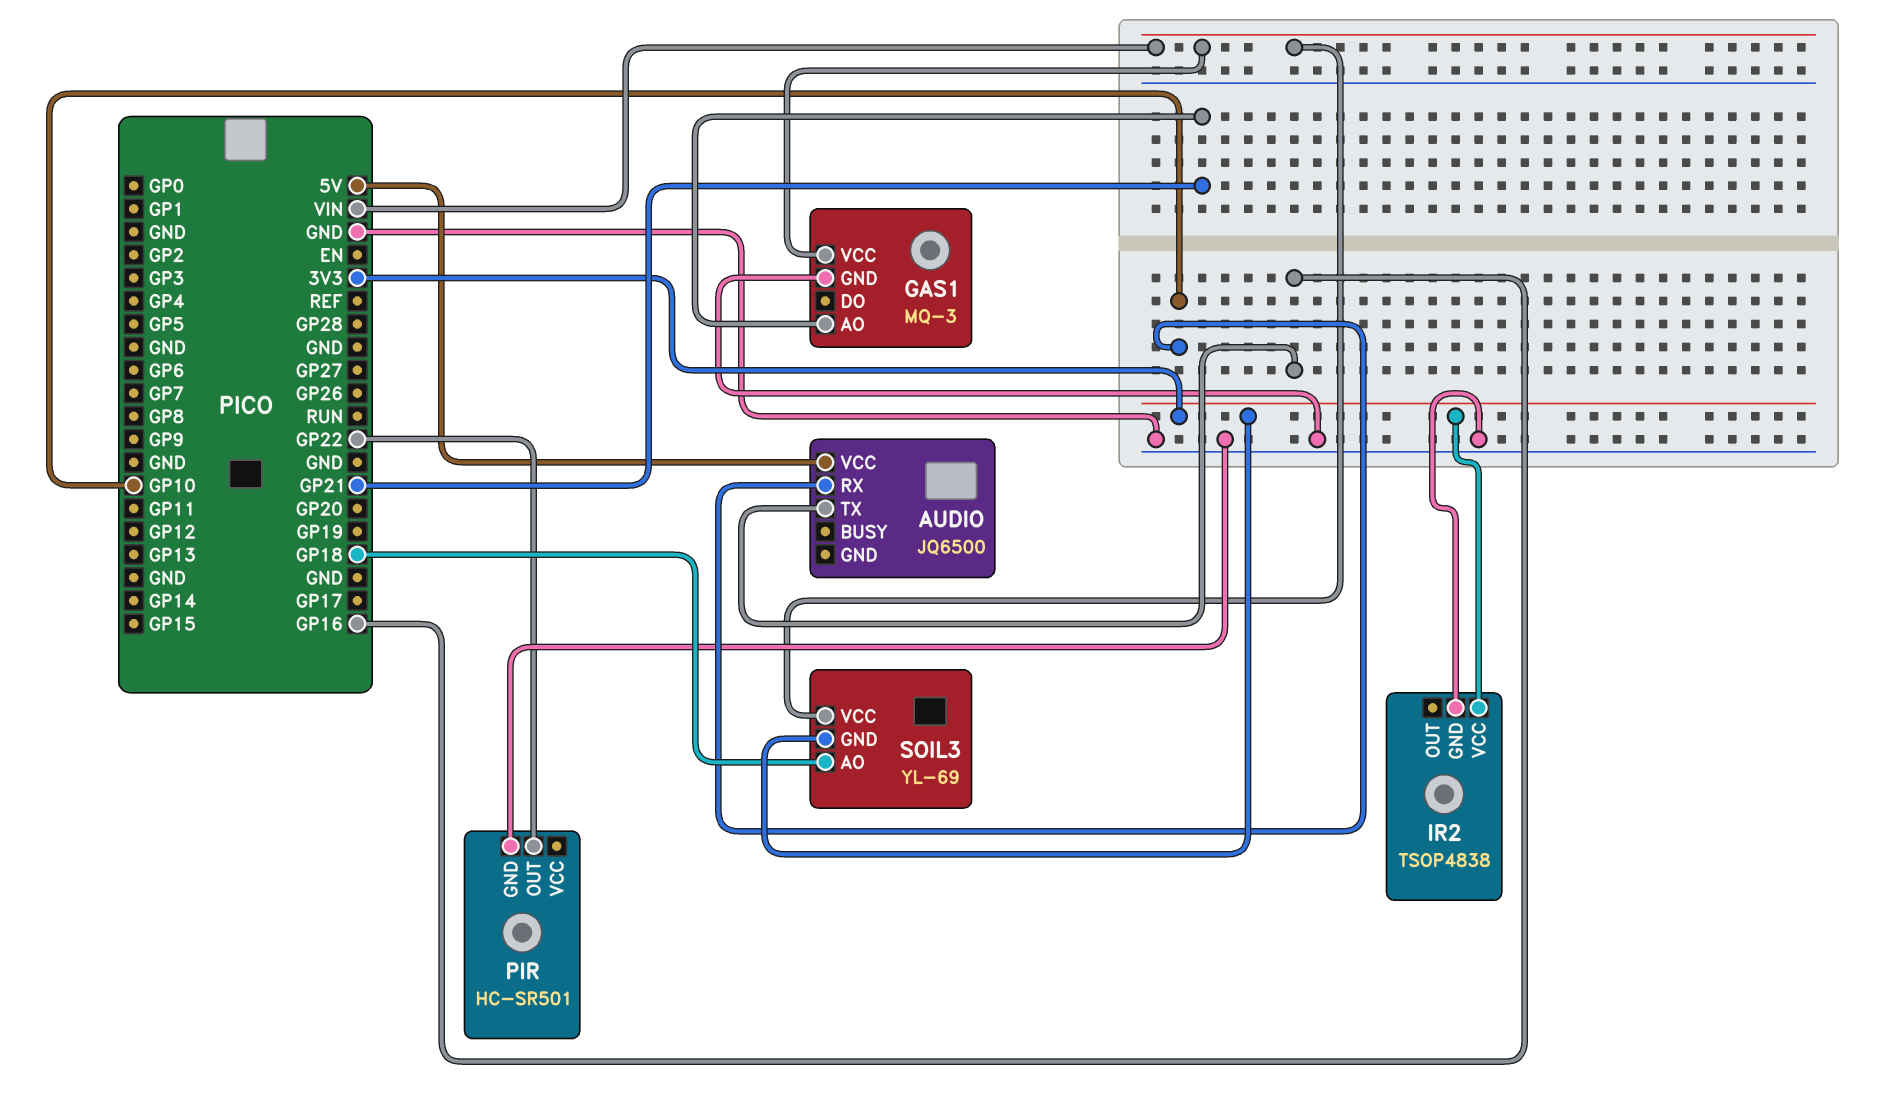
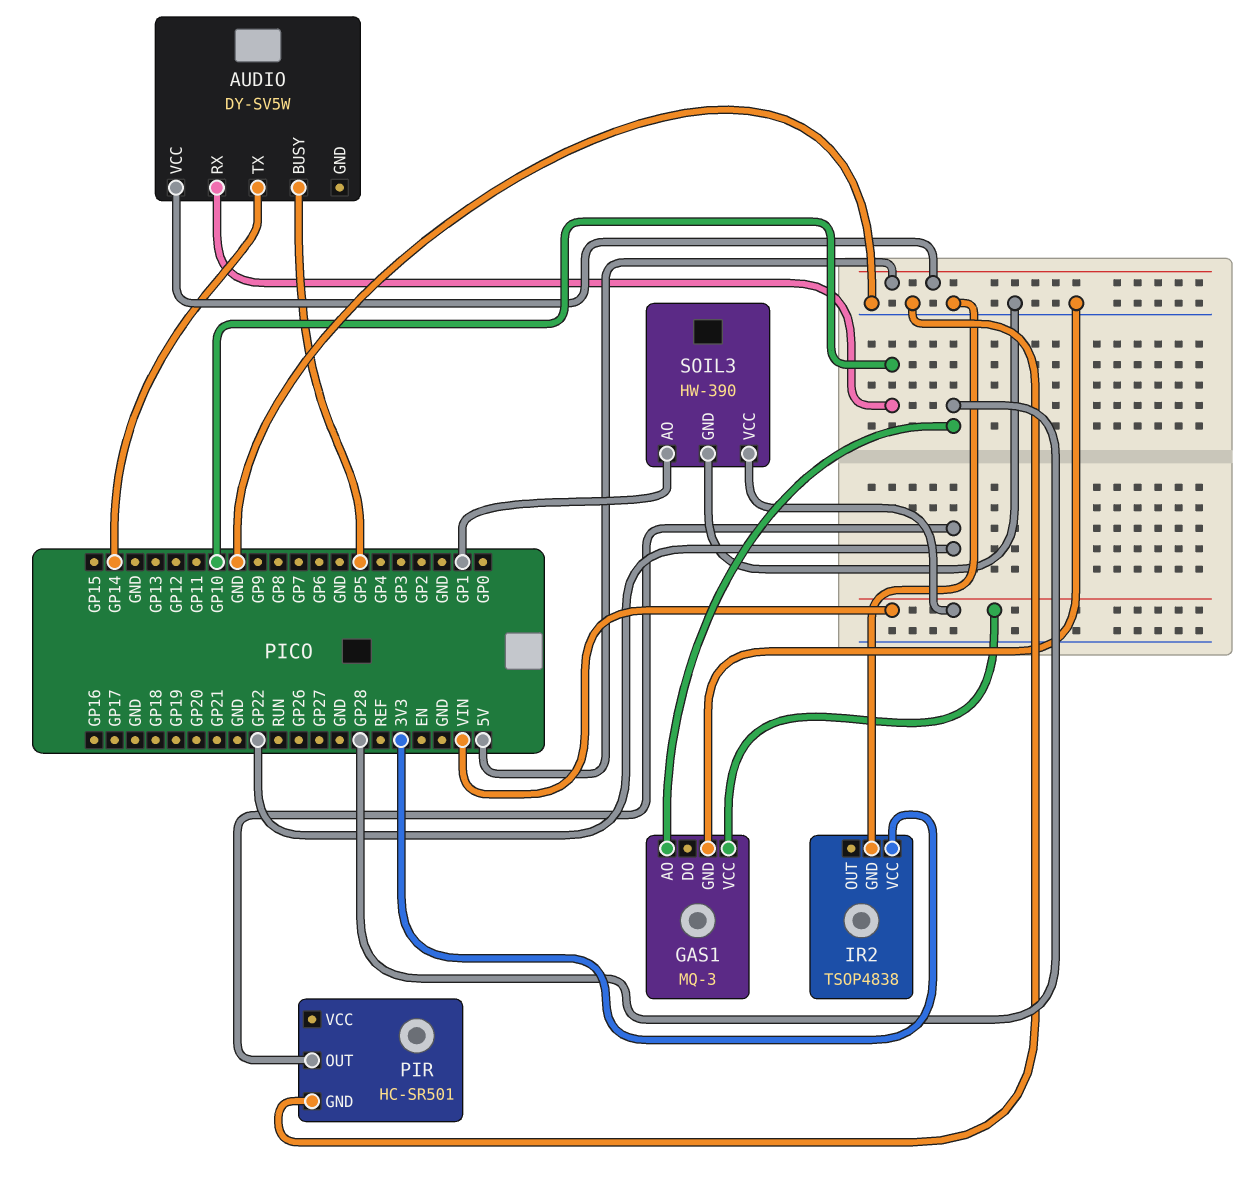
AUDIO: JQ6500 -> DY-SV5W
AUDIO pin BUSY: none -> GP5
AUDIO pin TX: GP16 -> GP14
GAS1 pin AO: GP21 -> GP28
SOIL3: YL-69 -> HW-390
SOIL3 pin AO: GP18 -> GP1
SOIL3 pin GND: 3V3 -> GND

